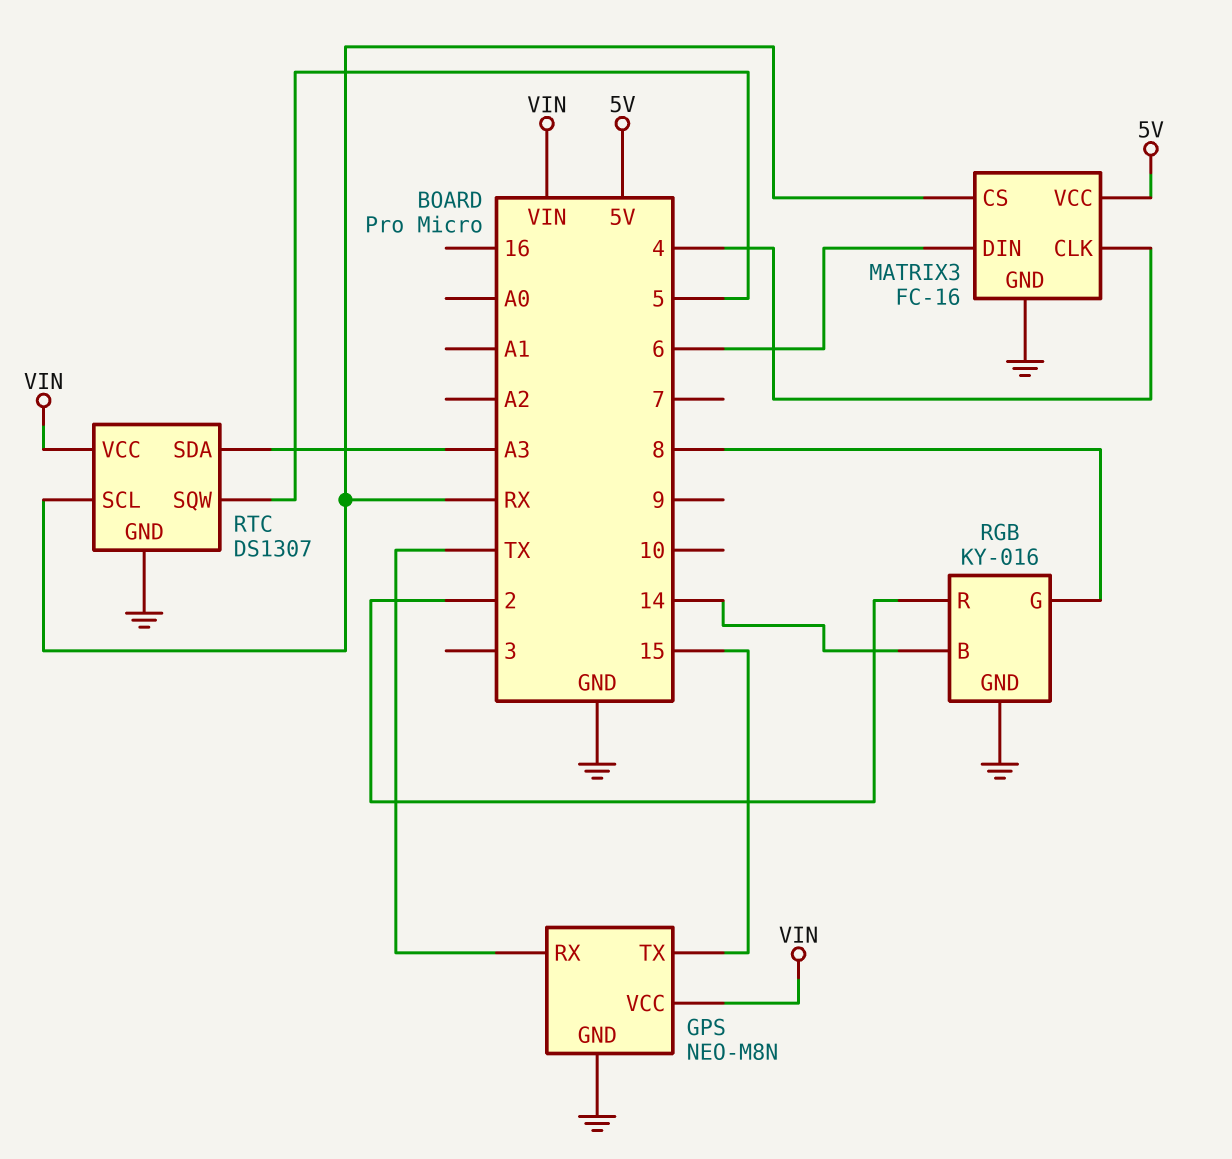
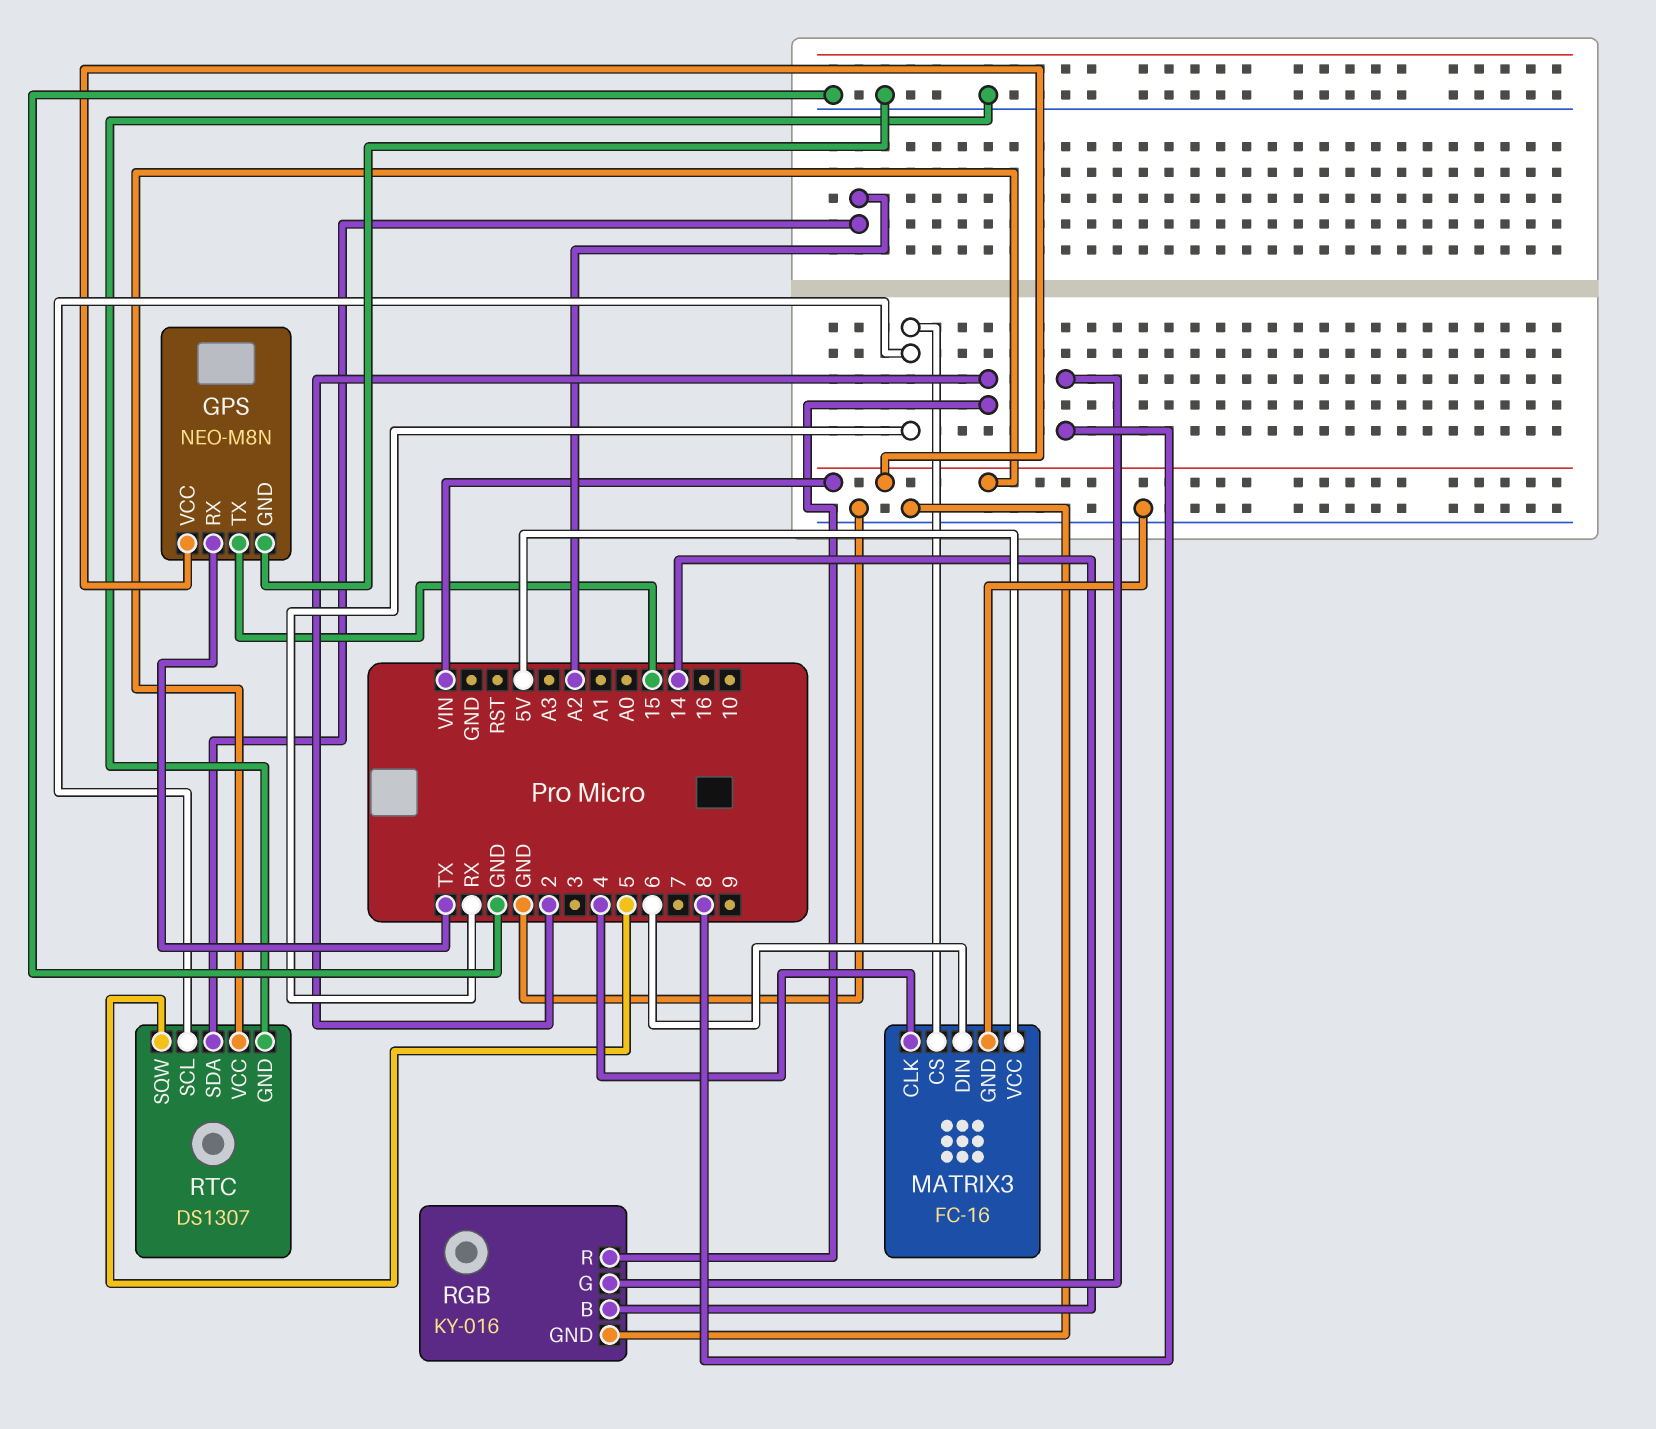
RTC pin SDA: A3 -> A2

